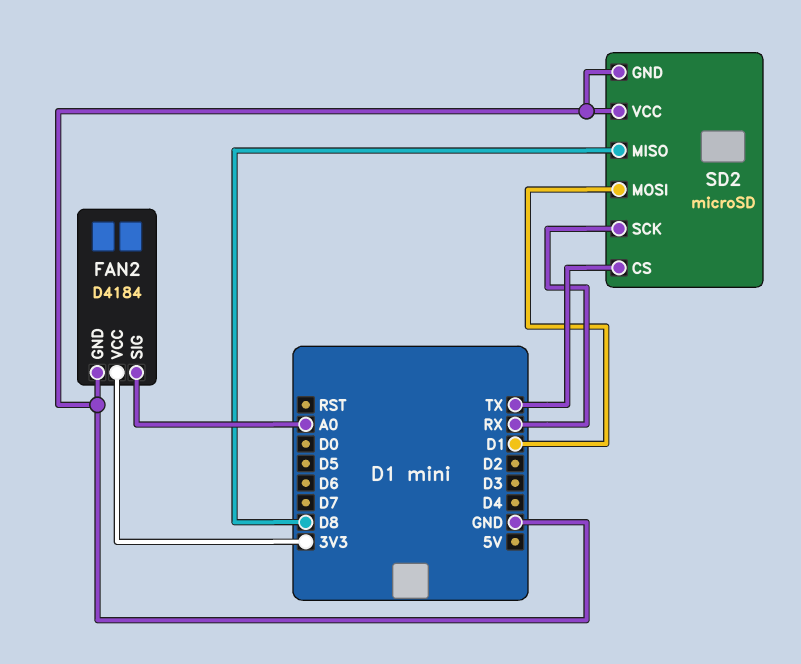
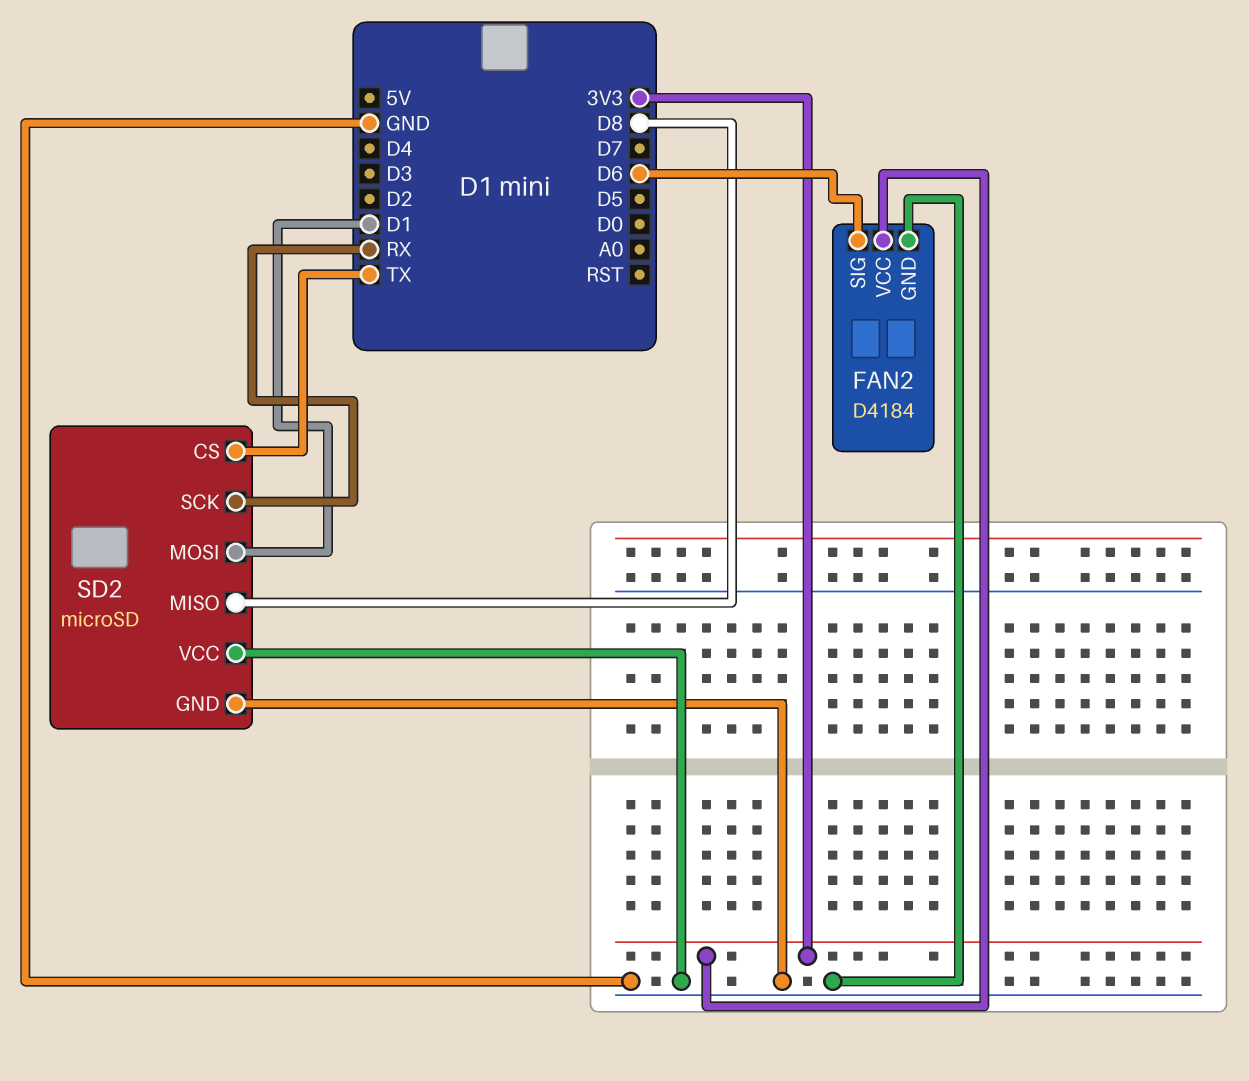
FAN2 pin SIG: A0 -> D6

